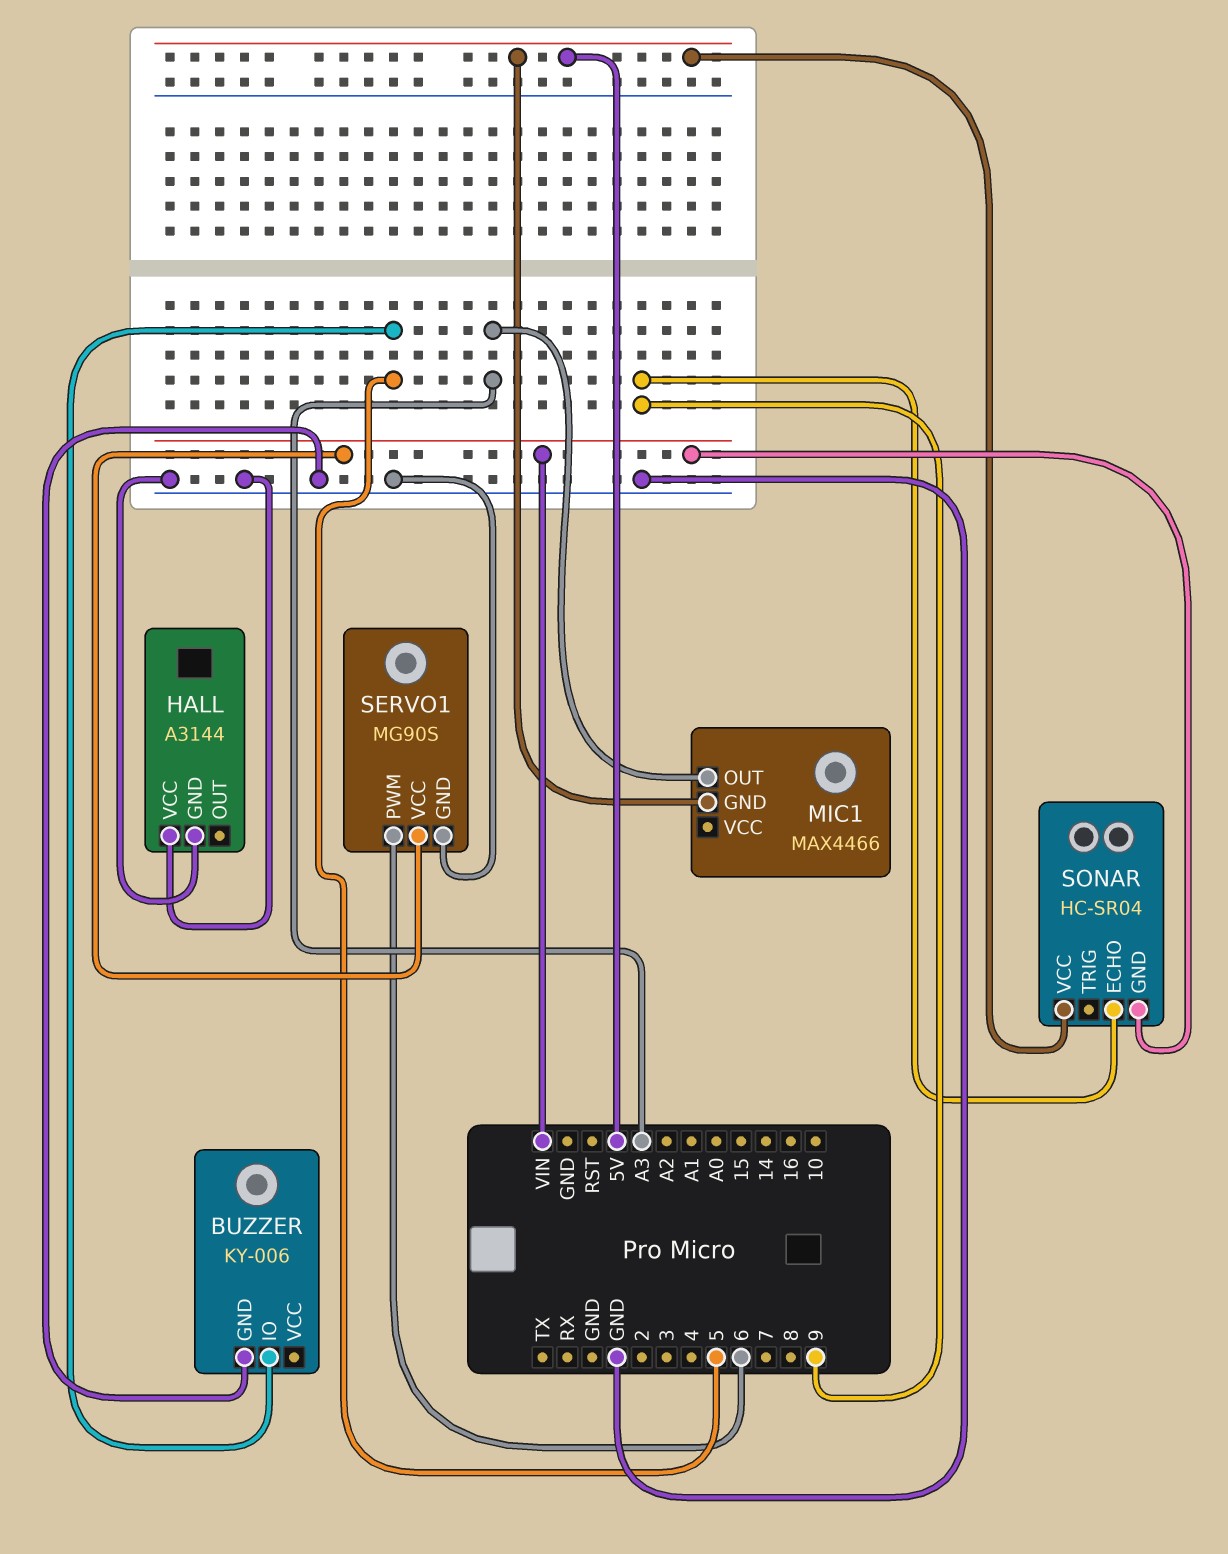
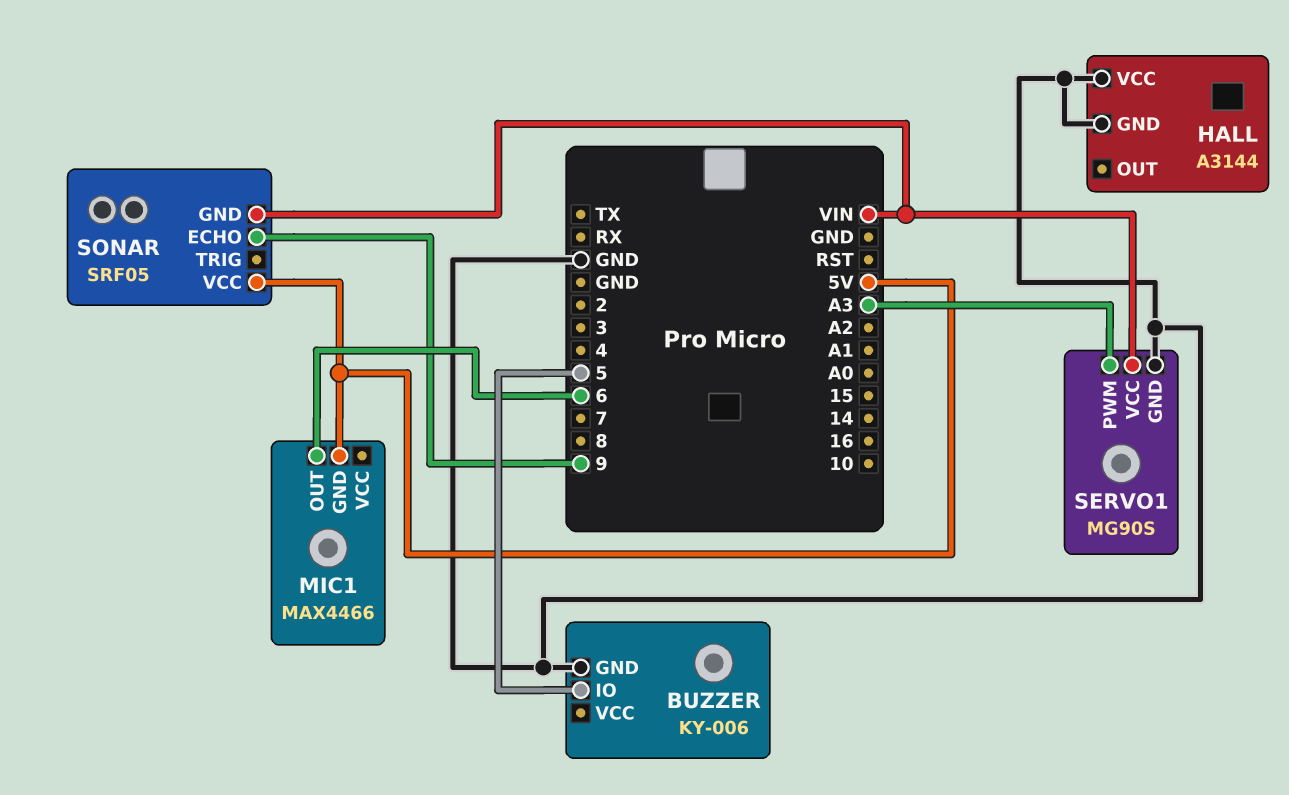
MIC1 pin OUT: A3 -> 6
SERVO1 pin PWM: 6 -> A3
SONAR: HC-SR04 -> SRF05

